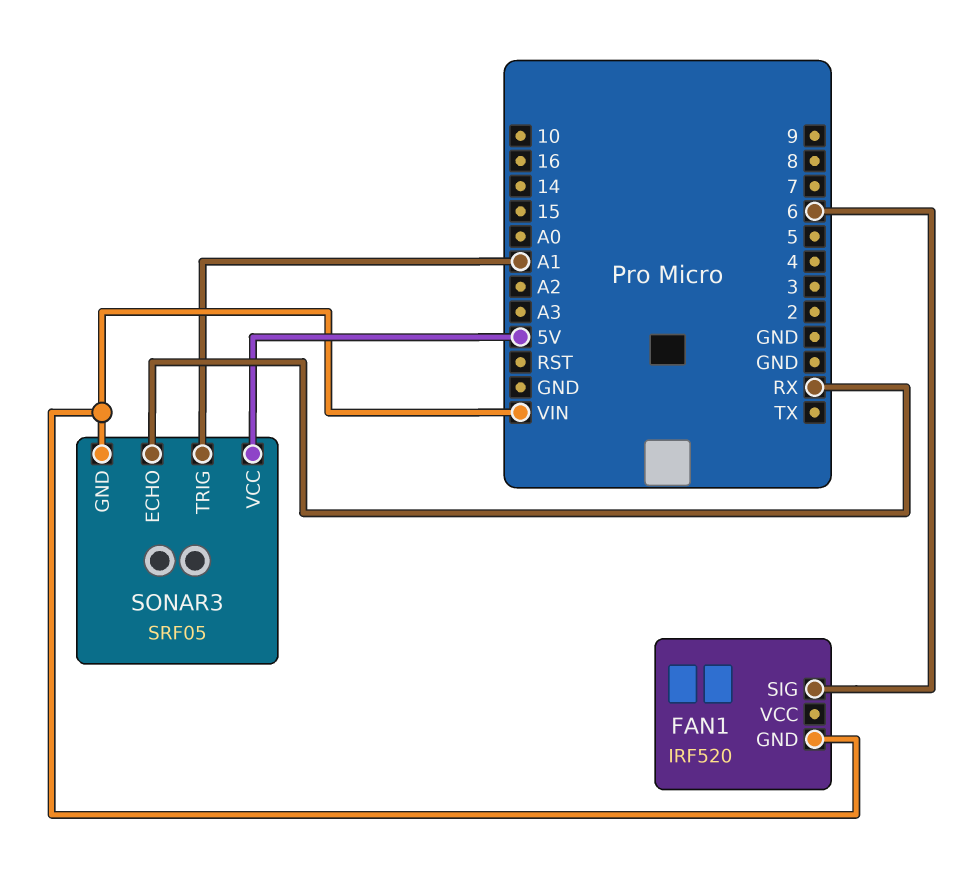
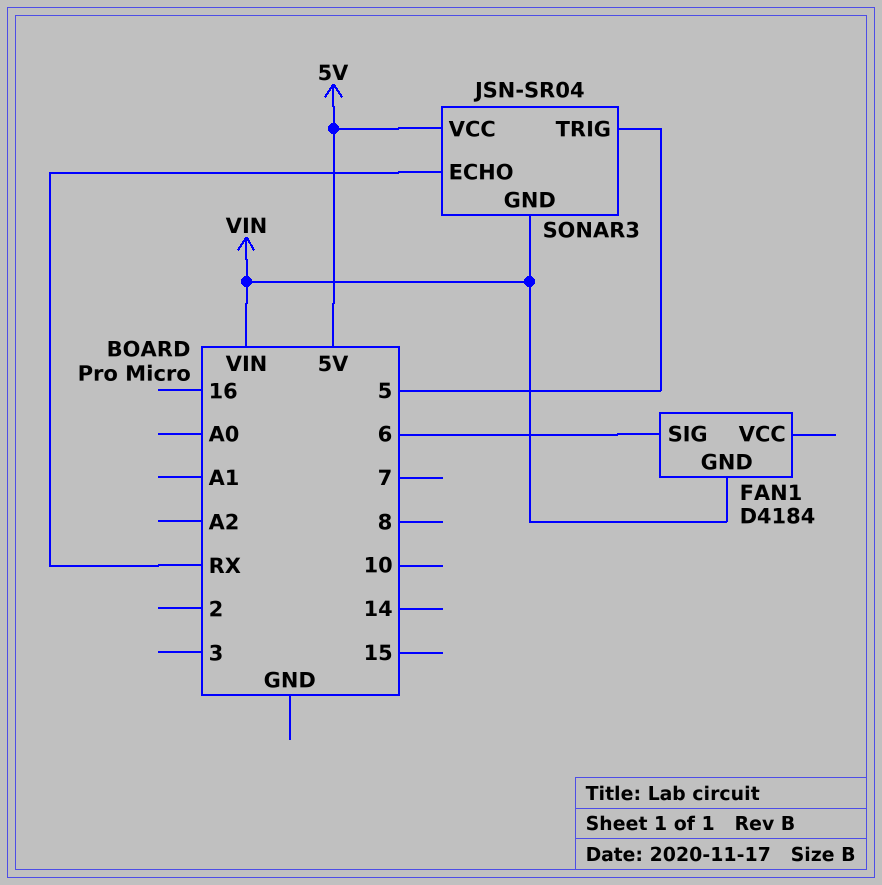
FAN1: IRF520 -> D4184
SONAR3: SRF05 -> JSN-SR04
SONAR3 pin TRIG: A1 -> 5

